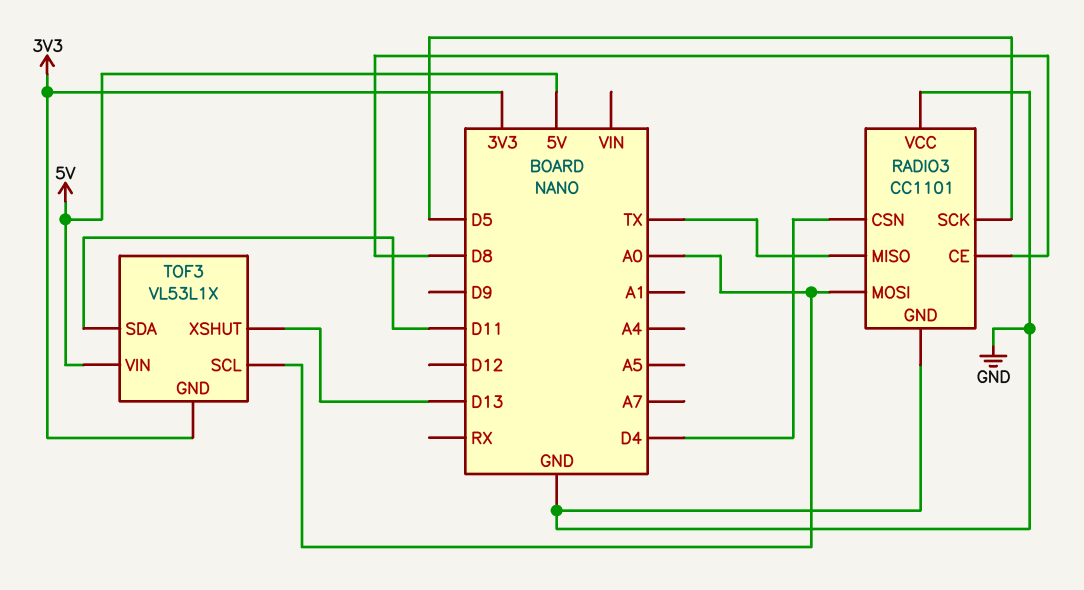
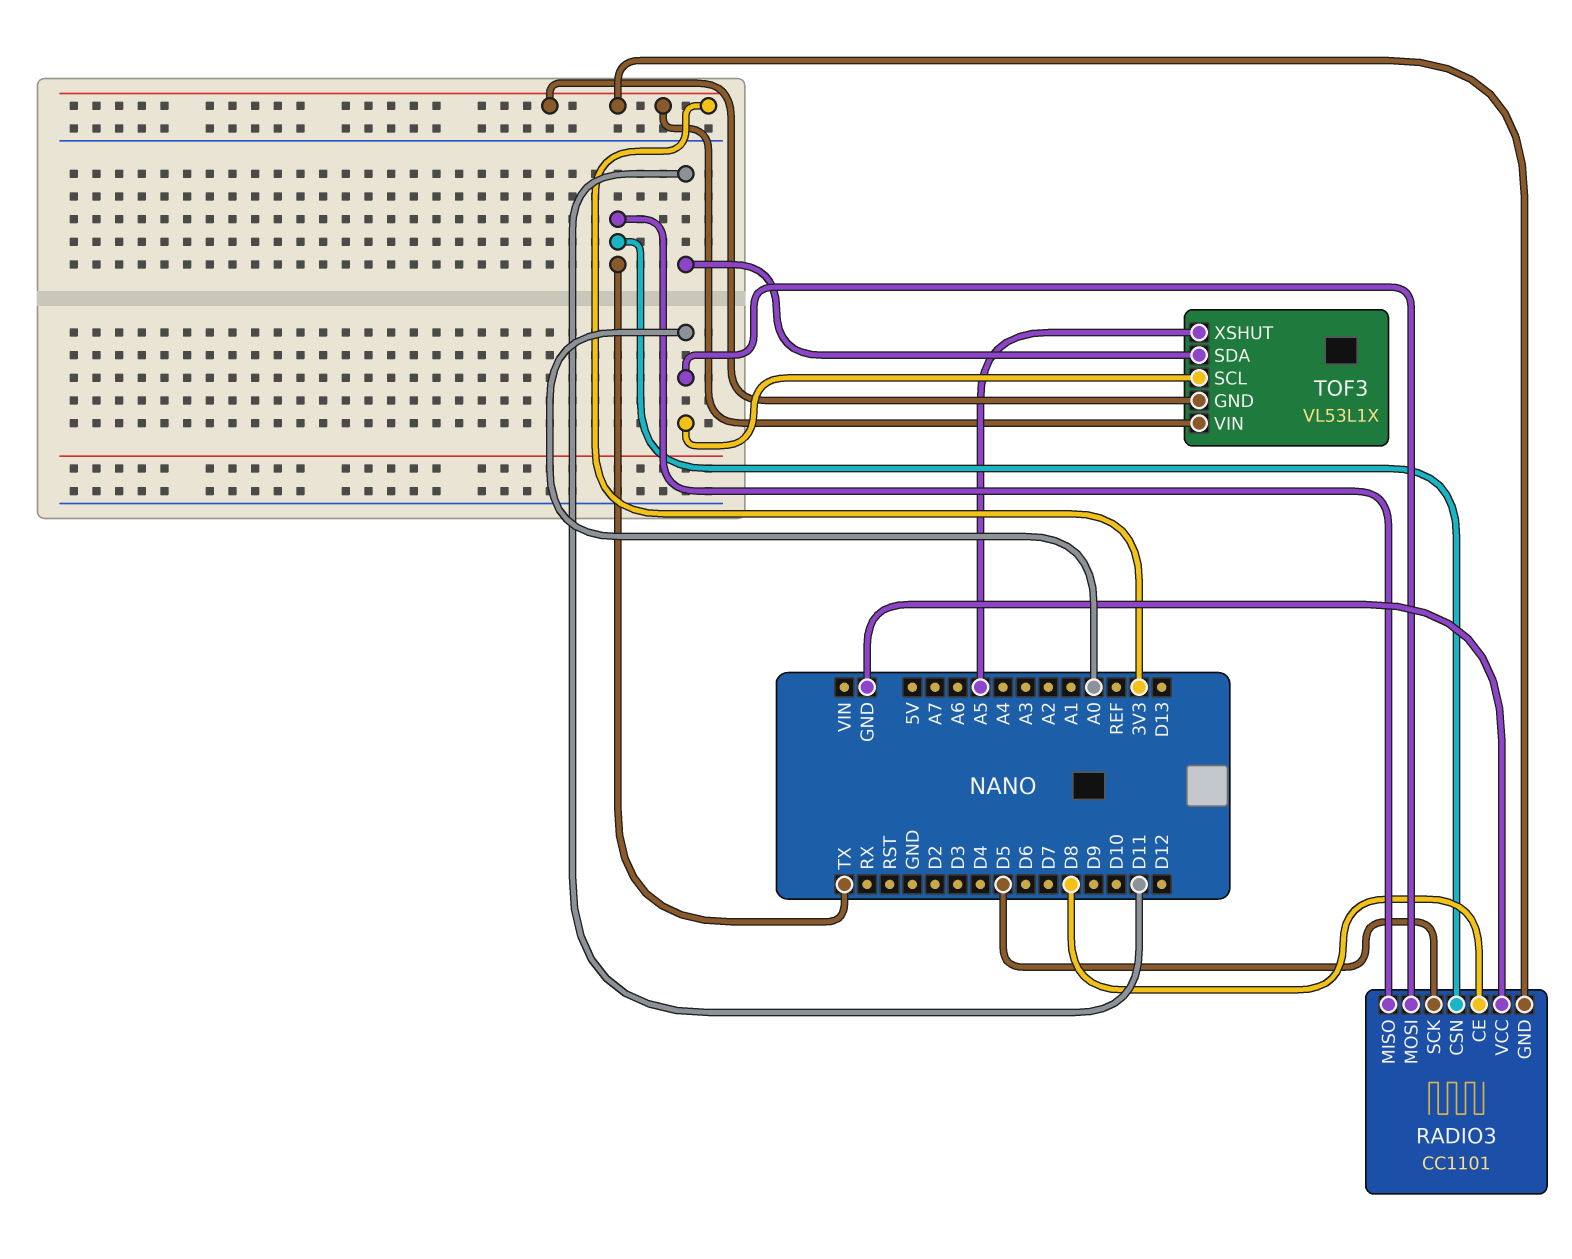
RADIO3 pin CSN: D4 -> TX
RADIO3 pin GND: GND -> 3V3
TOF3 pin VIN: 5V -> 3V3
TOF3 pin XSHUT: D13 -> A5

